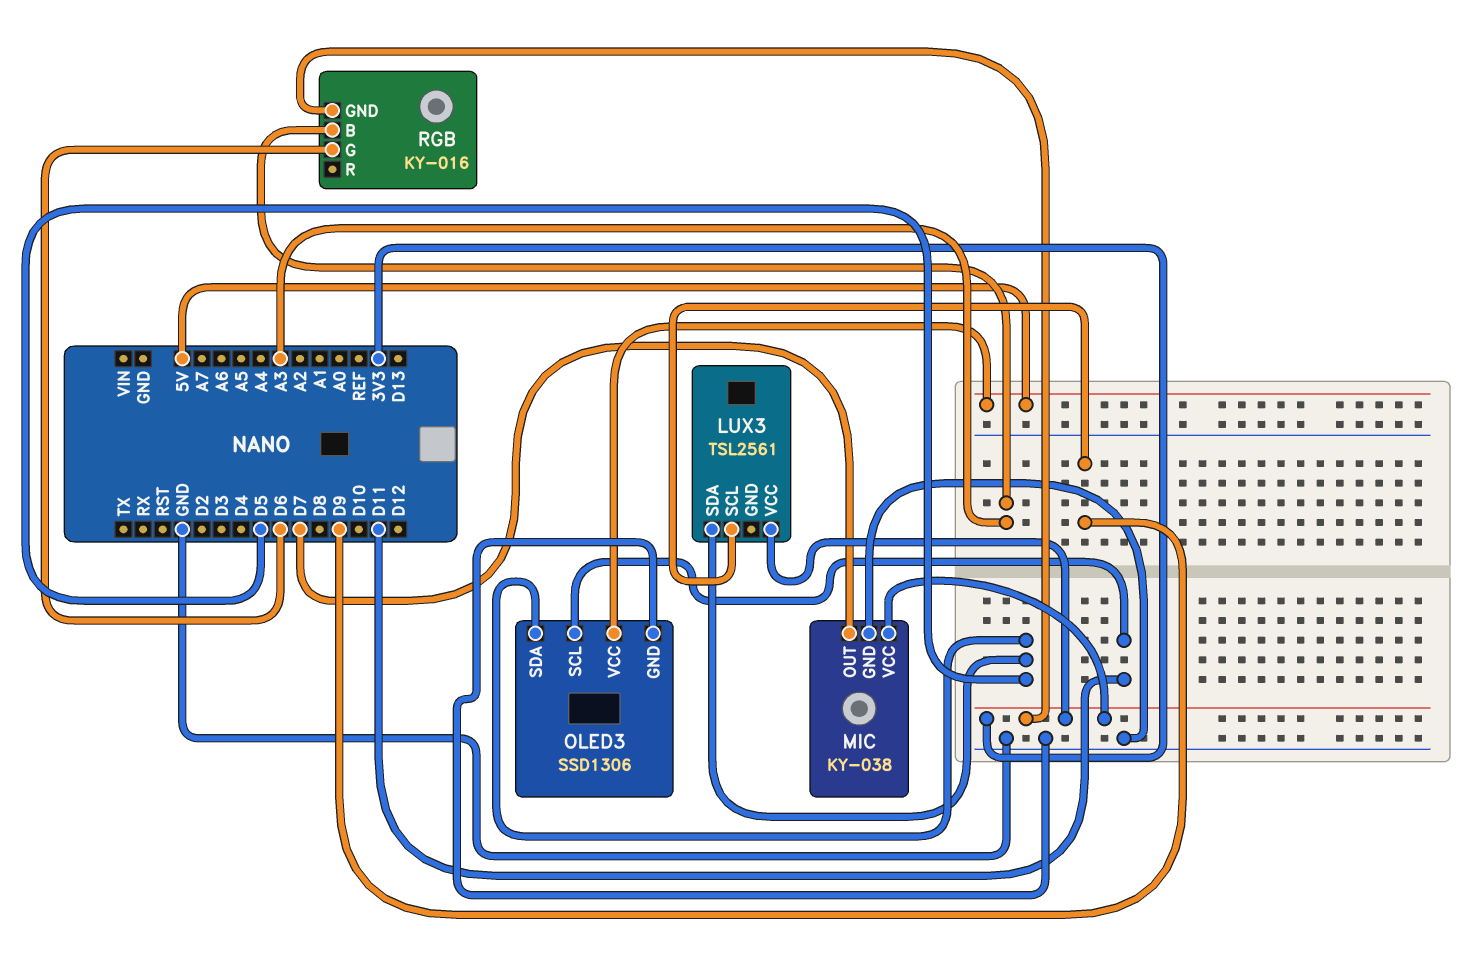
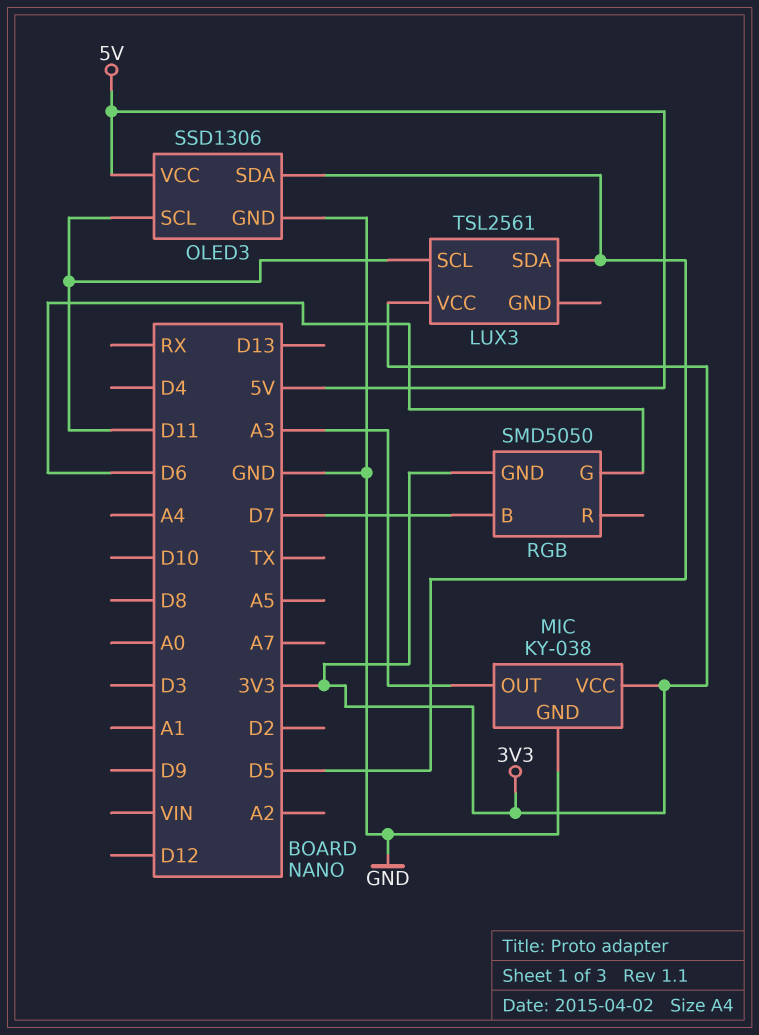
LUX3 pin SCL: D9 -> D11
MIC pin OUT: D7 -> A3
RGB: KY-016 -> SMD5050
RGB pin B: A3 -> D7

